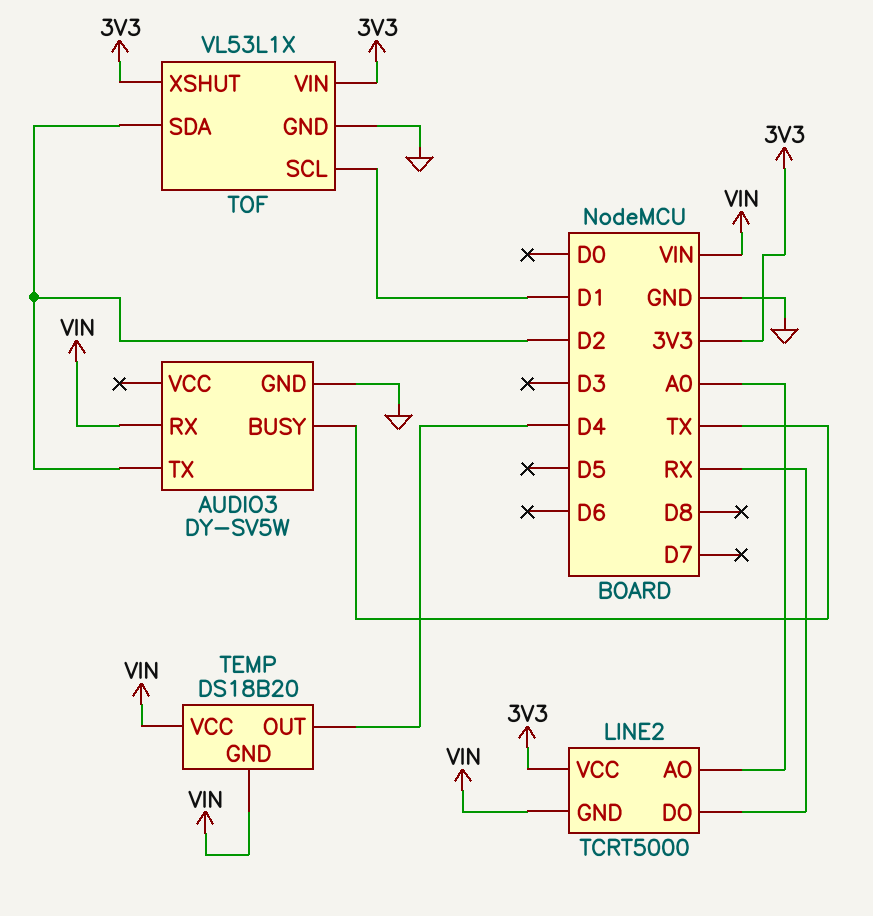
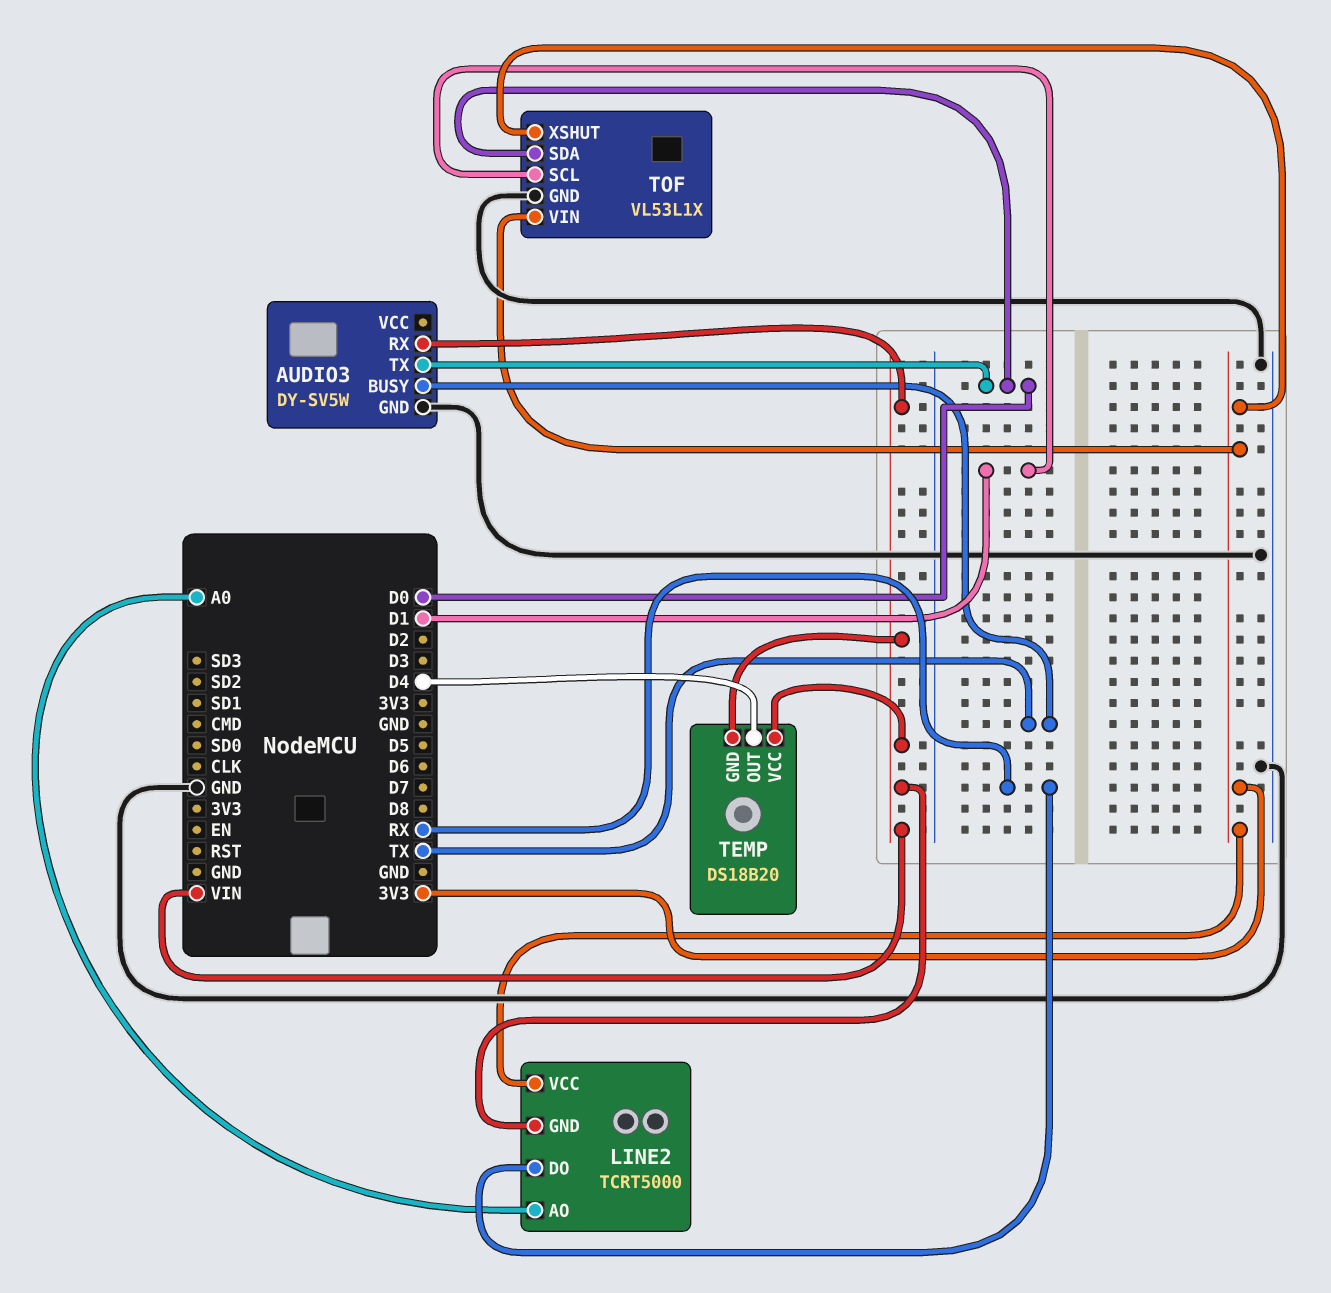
AUDIO3 pin TX: D2 -> D0
TOF pin SDA: D2 -> D0

